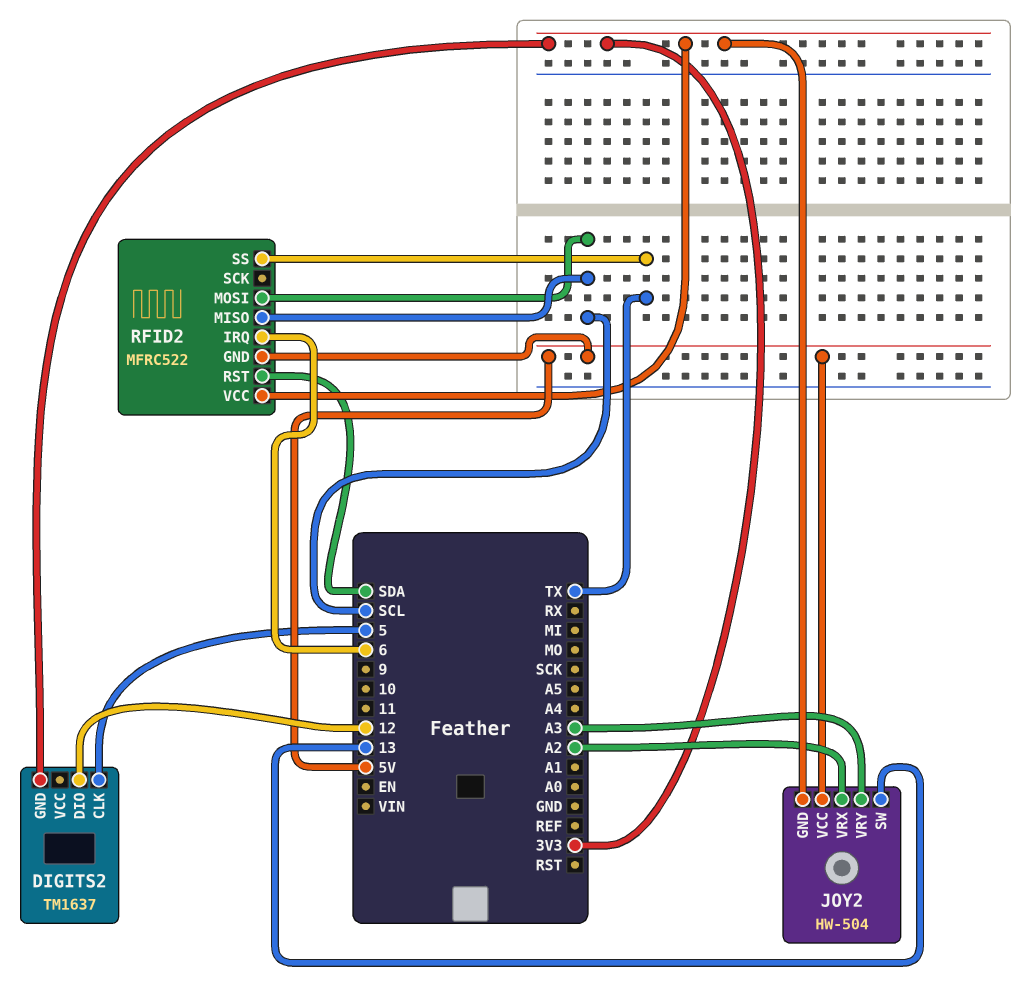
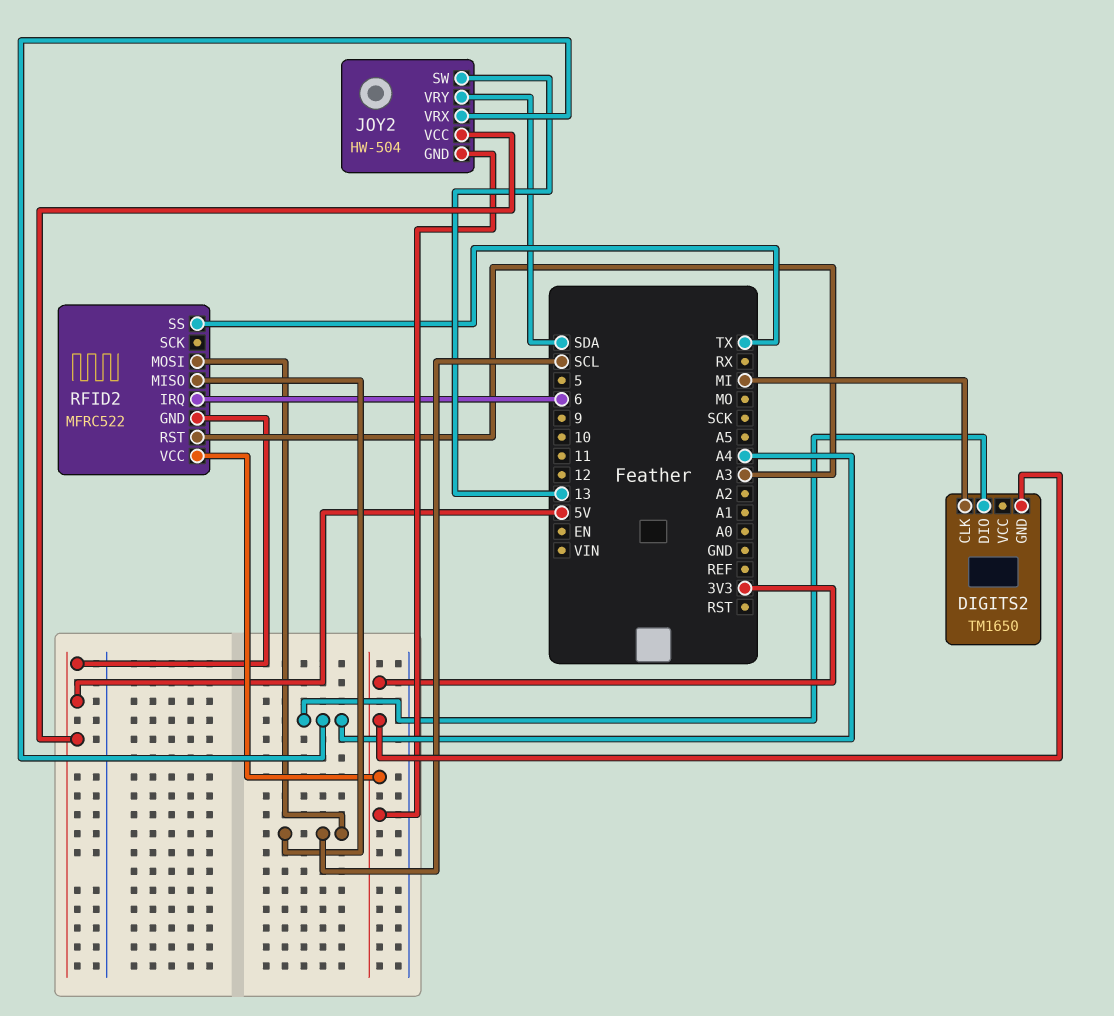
DIGITS2: TM1637 -> TM1650
DIGITS2 pin CLK: 5 -> MI
DIGITS2 pin DIO: 12 -> A4
JOY2 pin VRX: A2 -> A4
JOY2 pin VRY: A3 -> SDA
RFID2 pin RST: SDA -> A3

